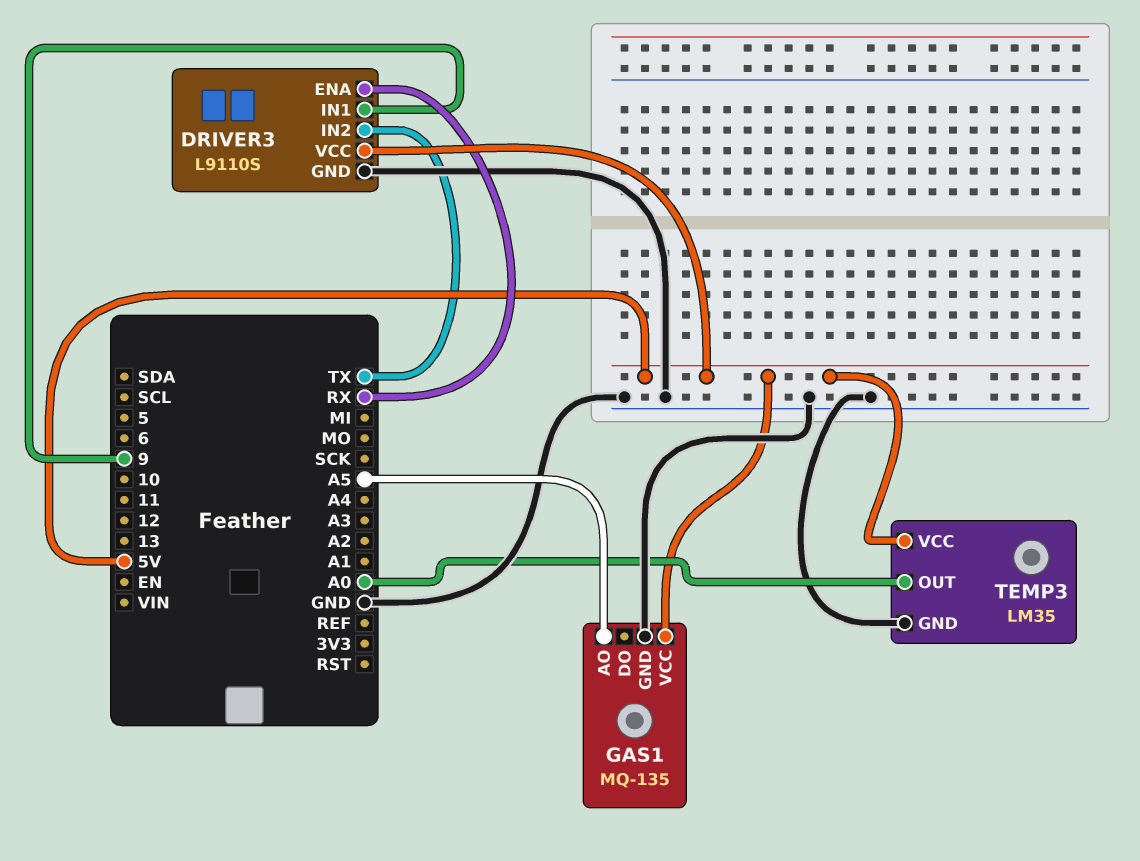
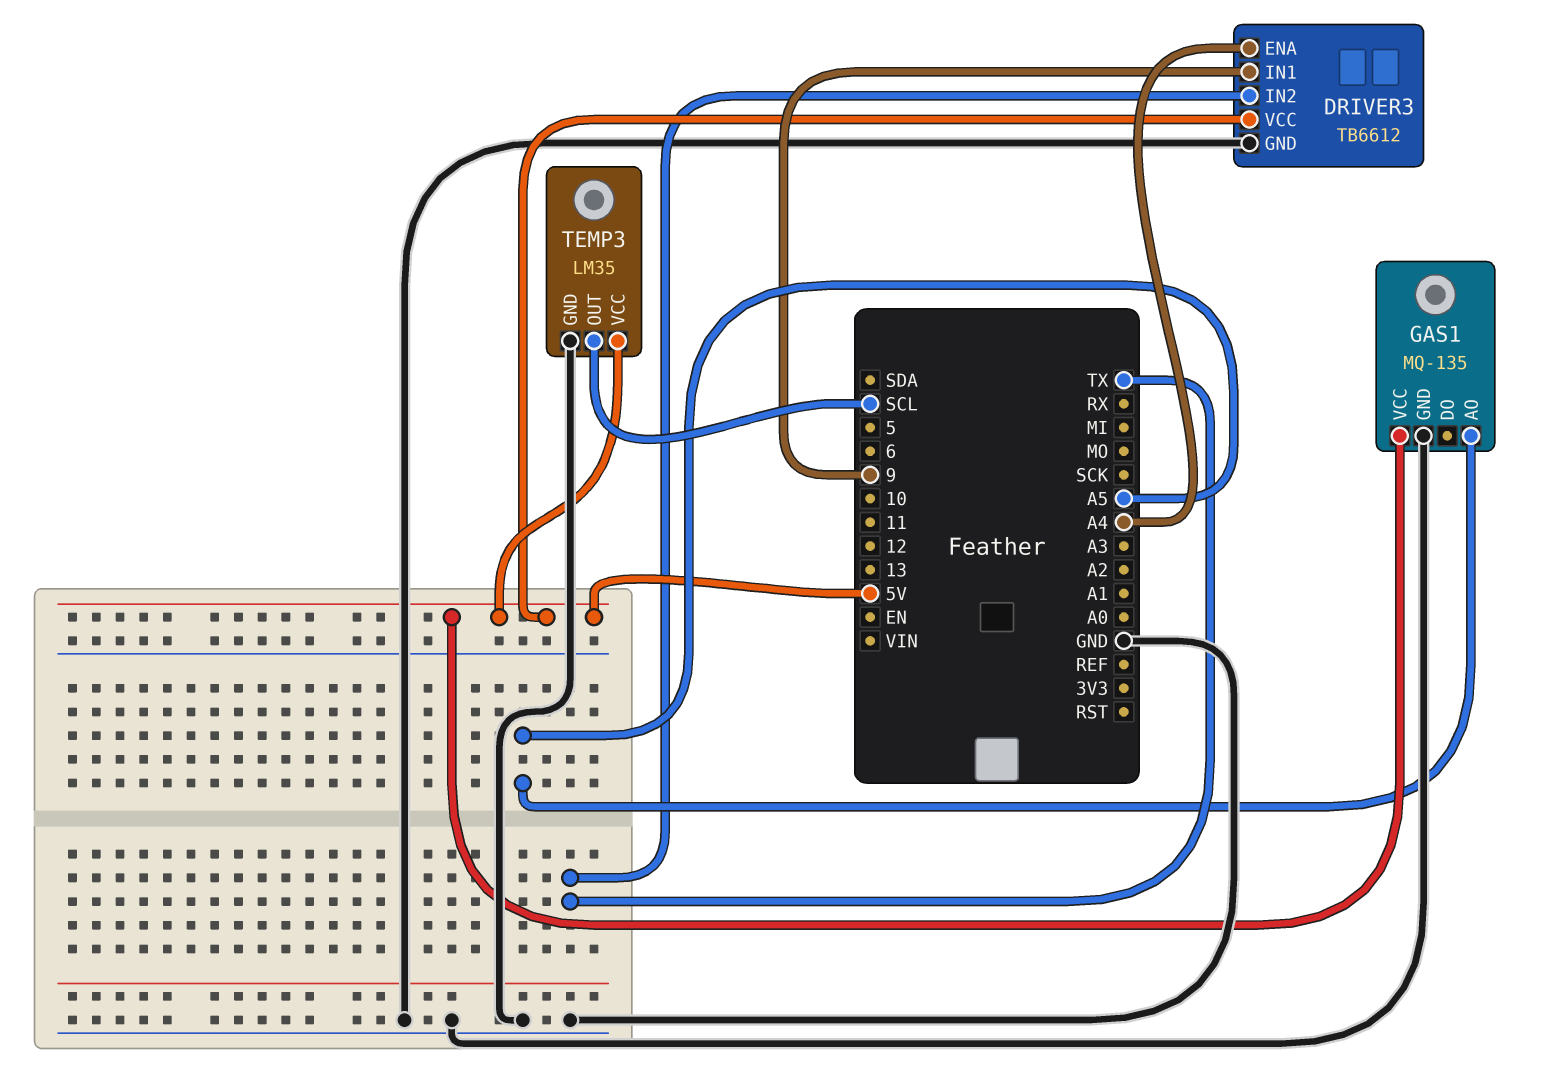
DRIVER3: L9110S -> TB6612
DRIVER3 pin ENA: RX -> A4
TEMP3 pin OUT: A0 -> SCL

